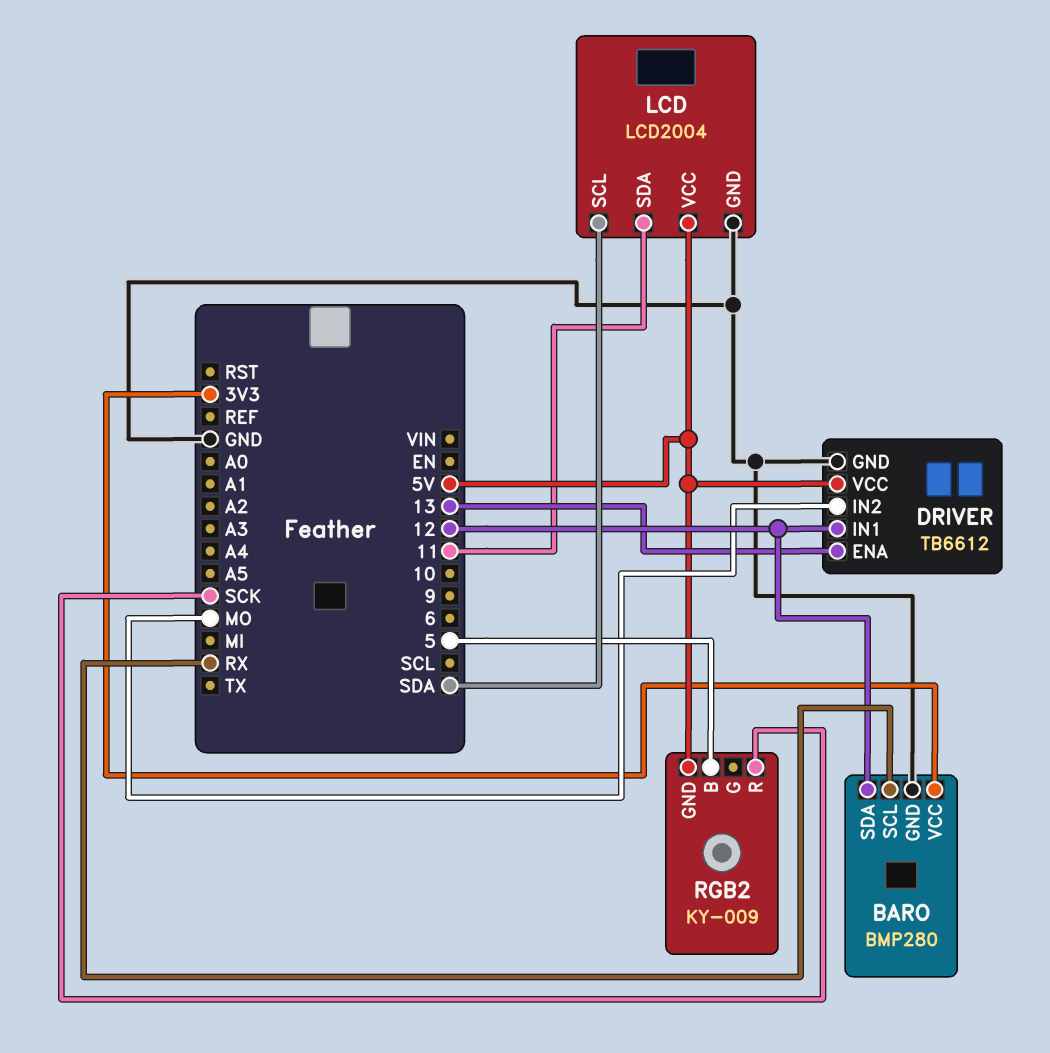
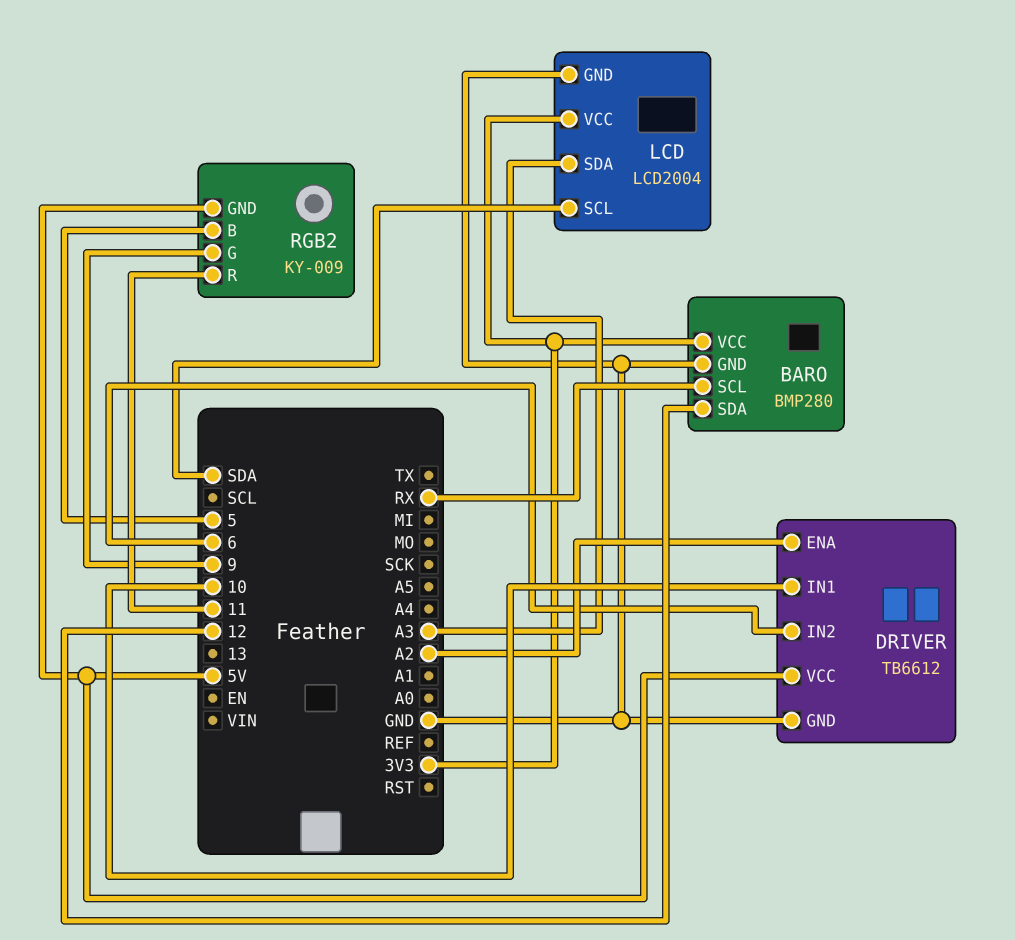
DRIVER pin ENA: 13 -> A2
DRIVER pin IN1: 12 -> 10
DRIVER pin IN2: MO -> 6
LCD pin SDA: 11 -> A3
LCD pin VCC: 5V -> 3V3
RGB2 pin G: none -> 9
RGB2 pin R: SCK -> 11

